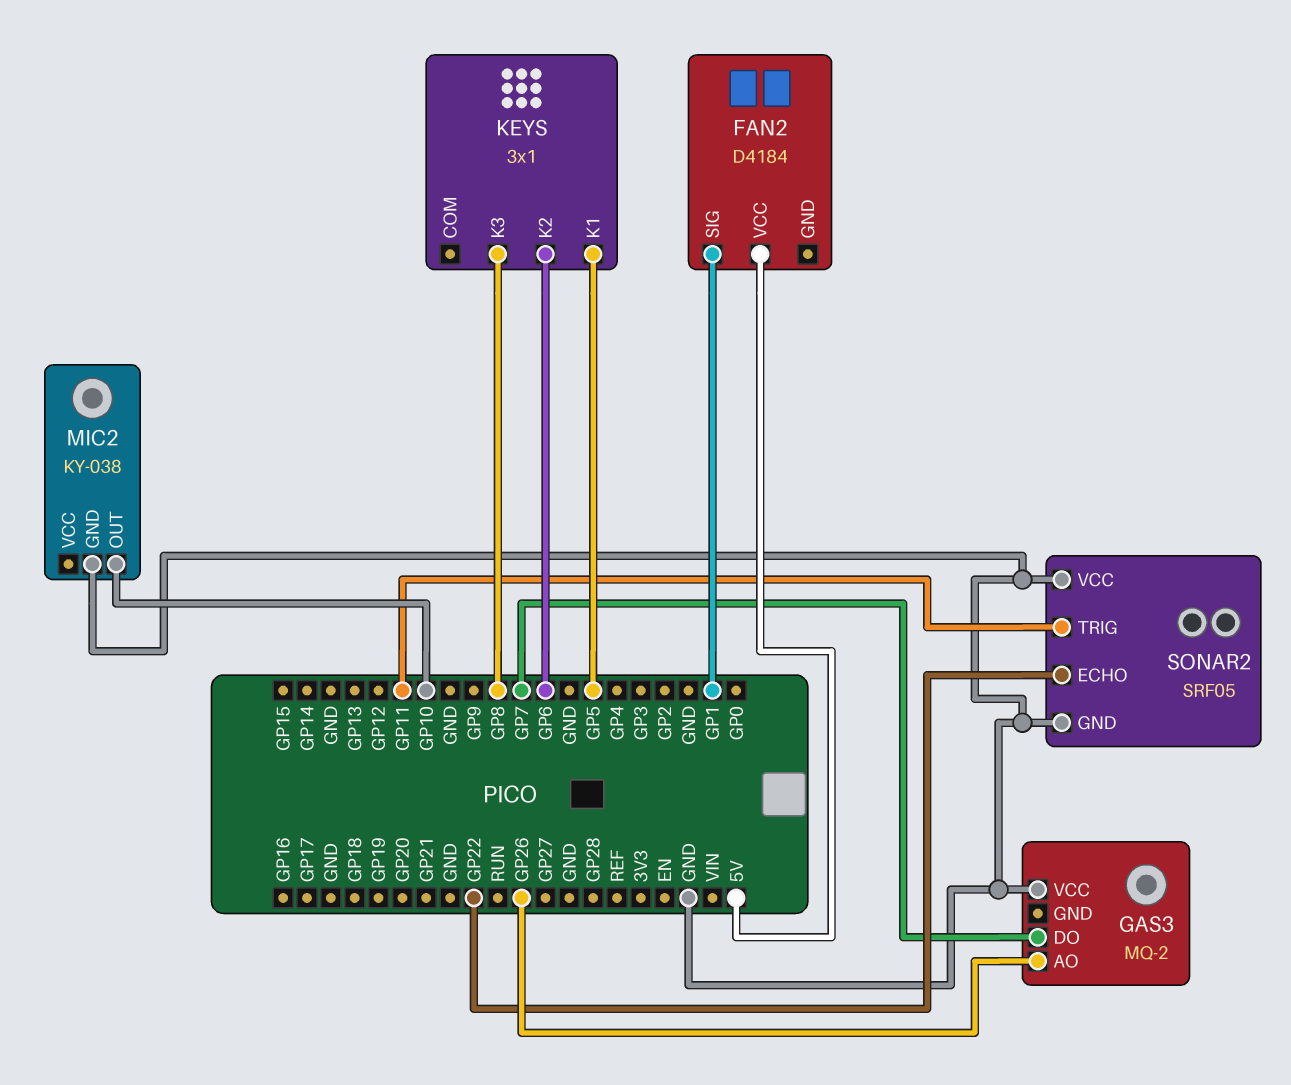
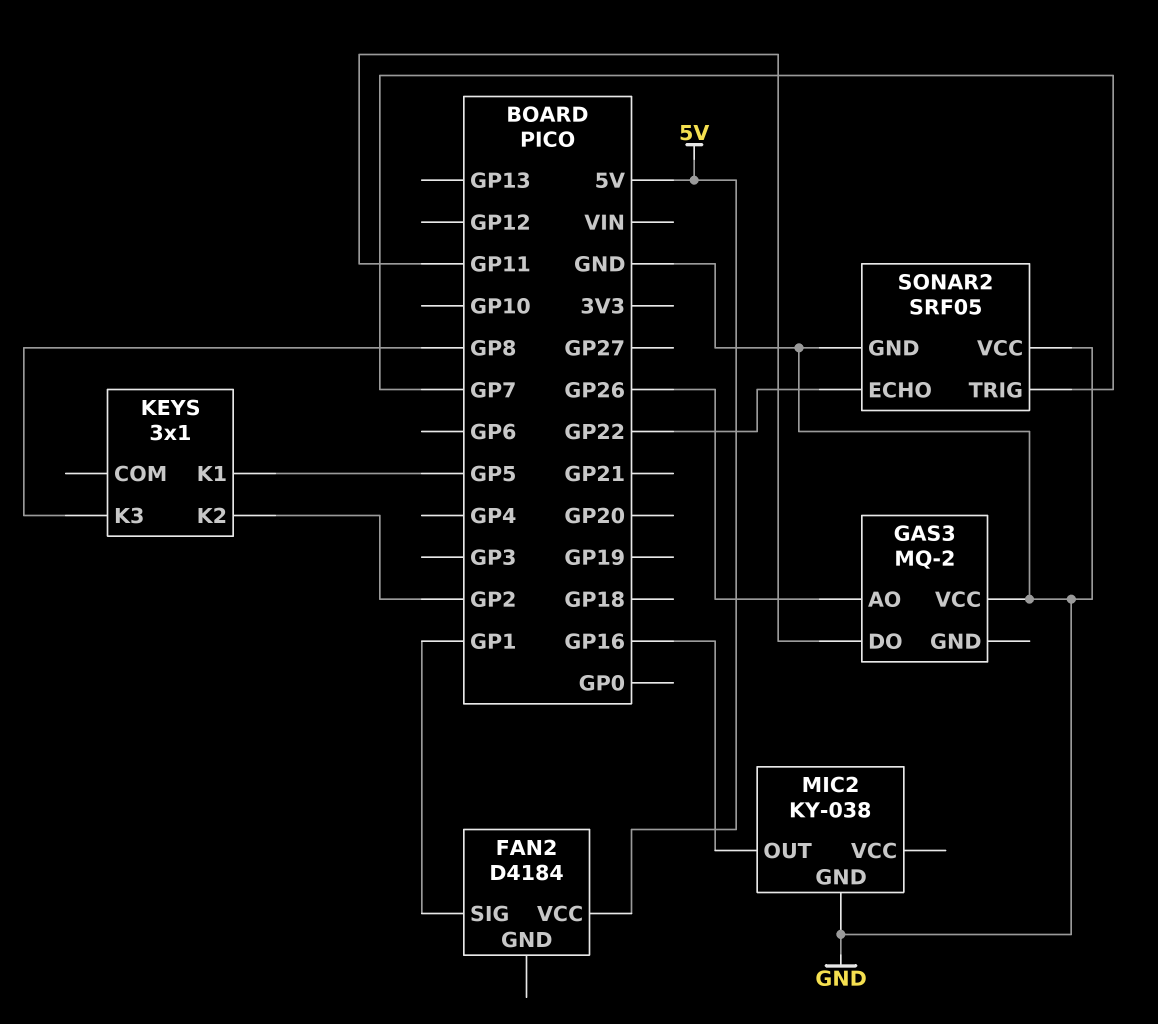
GAS3 pin DO: GP7 -> GP11
KEYS pin K2: GP6 -> GP2
MIC2 pin OUT: GP10 -> GP16
SONAR2 pin TRIG: GP11 -> GP7

